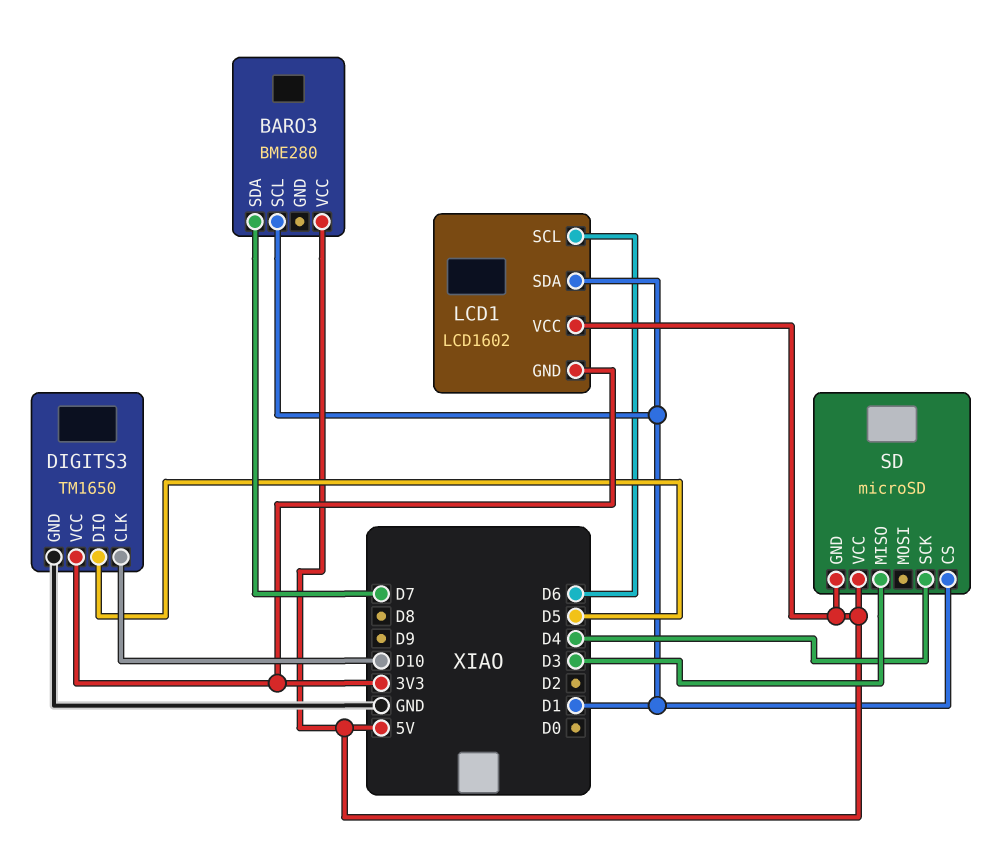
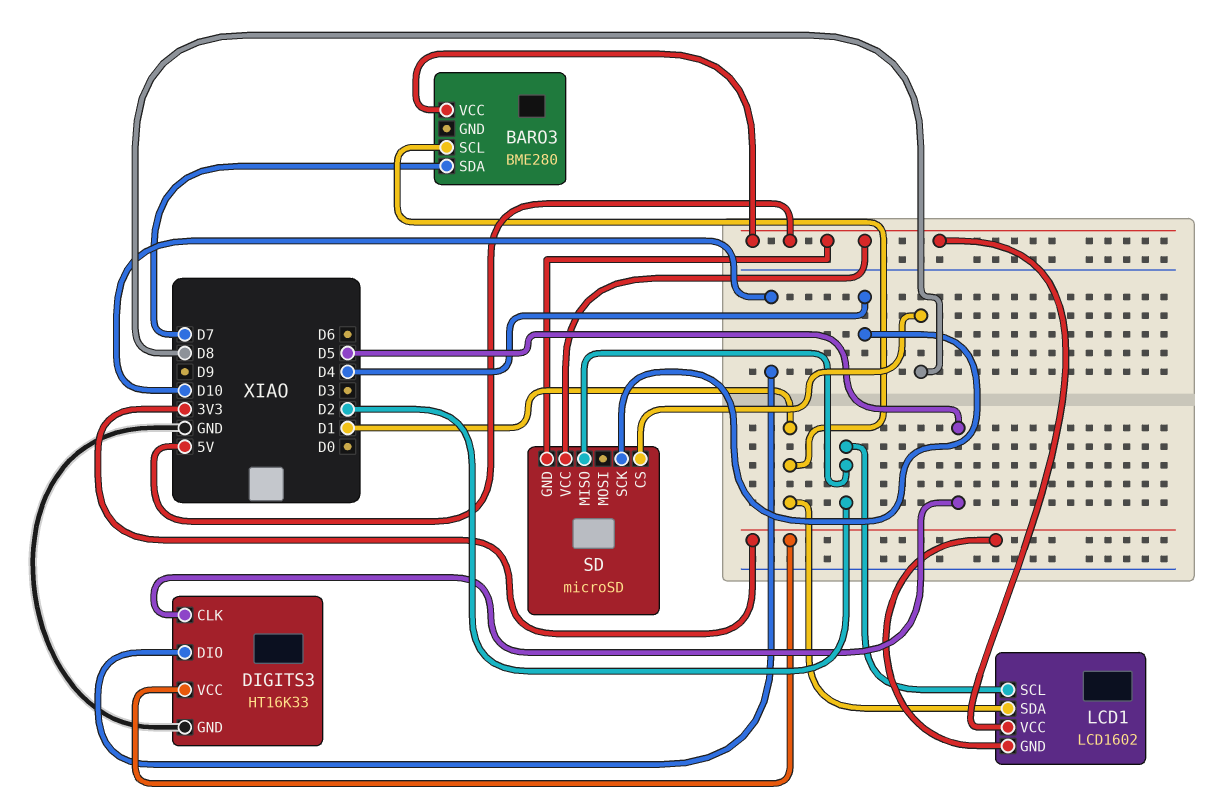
DIGITS3: TM1650 -> HT16K33
DIGITS3 pin CLK: D10 -> D5
DIGITS3 pin DIO: D5 -> D10
LCD1 pin SCL: D6 -> D2
SD pin CS: D1 -> D8
SD pin MISO: D3 -> D2

